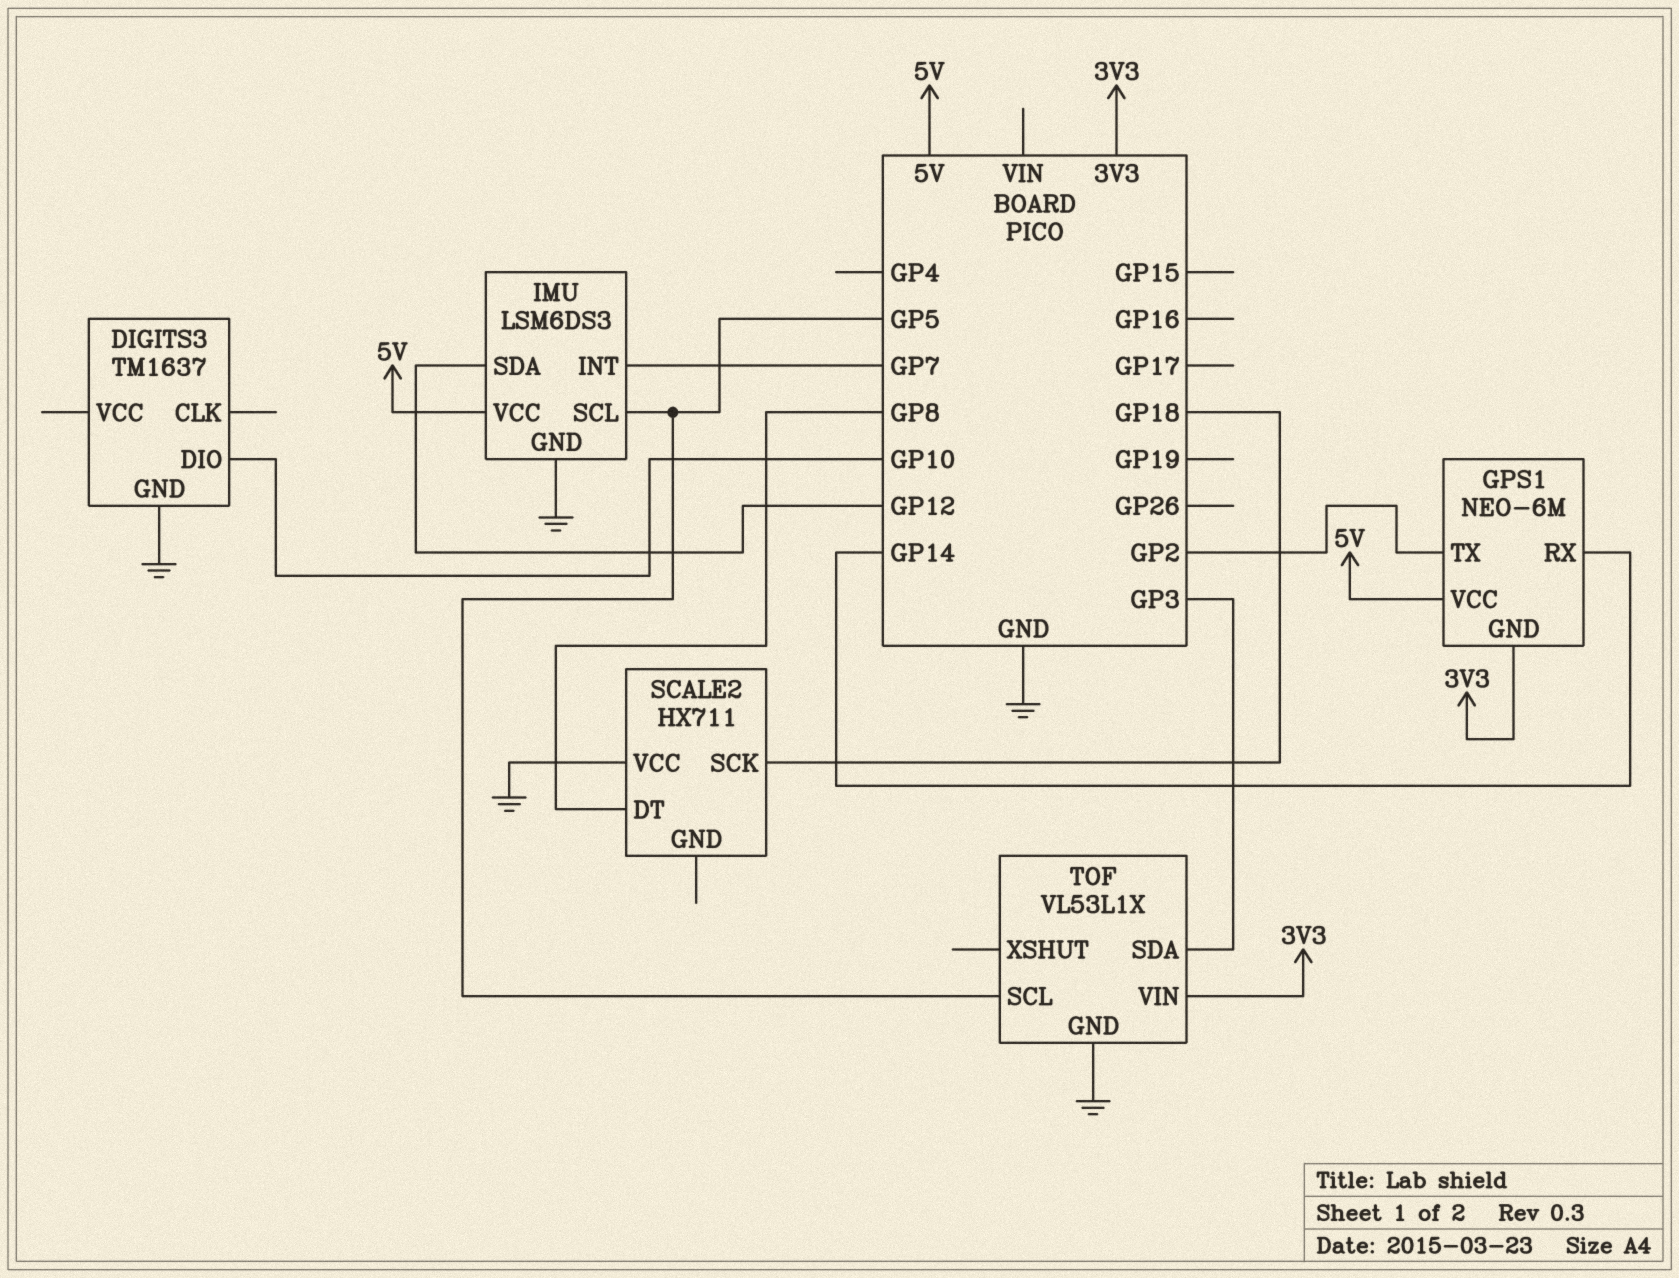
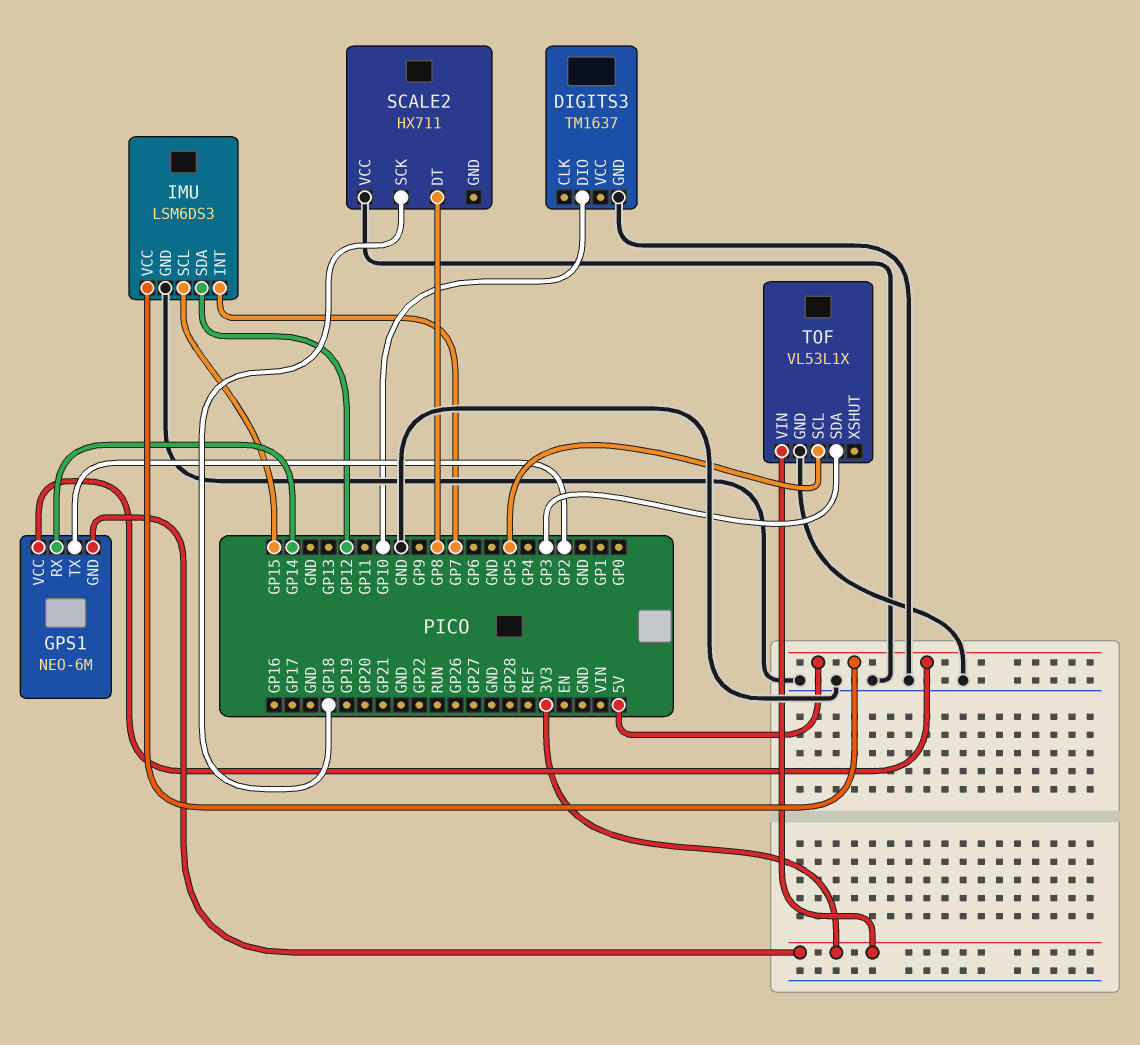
IMU pin SCL: GP5 -> GP15

